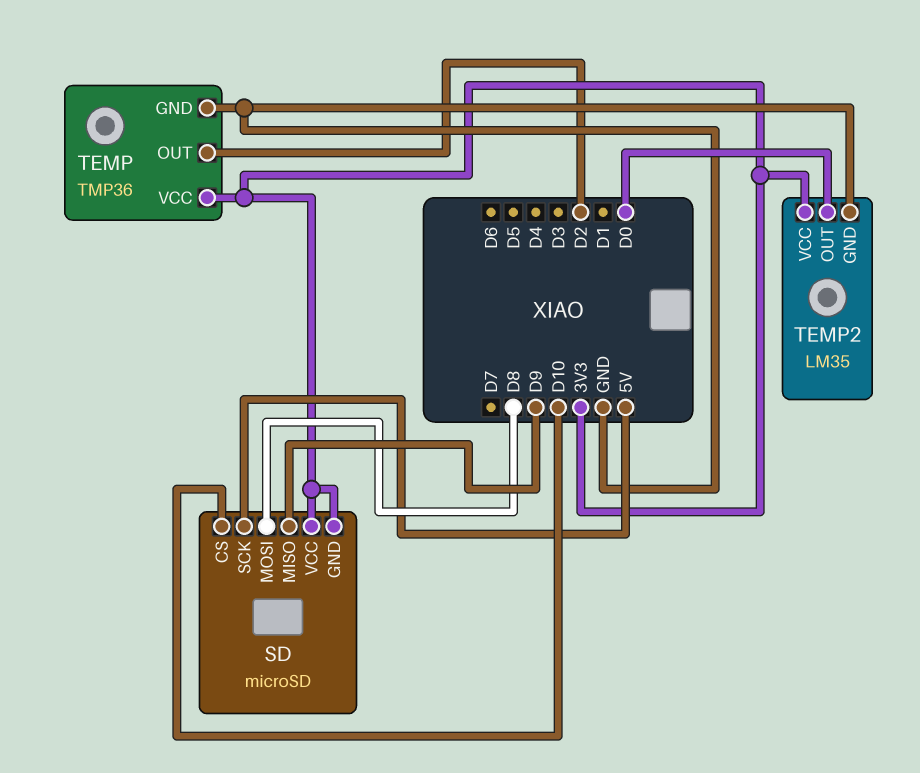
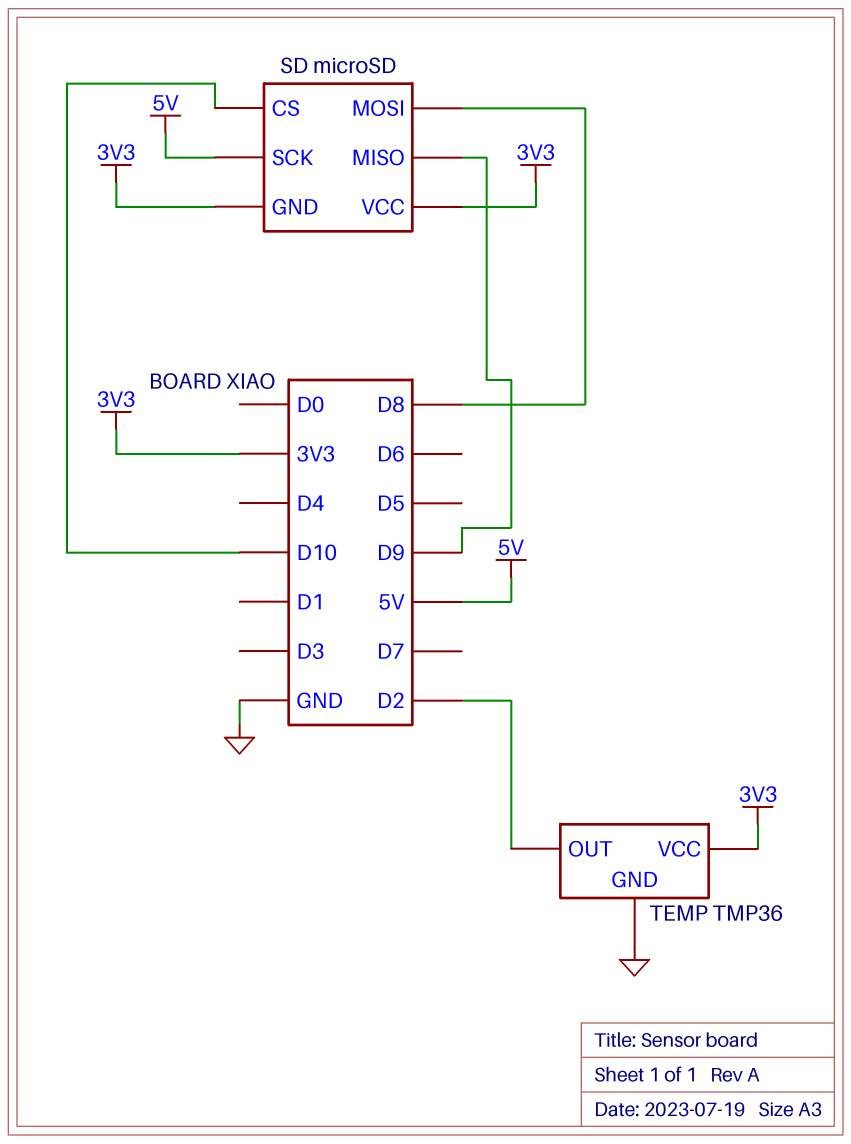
TEMP2: LM35 -> none
TEMP2 pin GND: GND -> none
TEMP2 pin OUT: D0 -> none
TEMP2 pin VCC: 3V3 -> none

